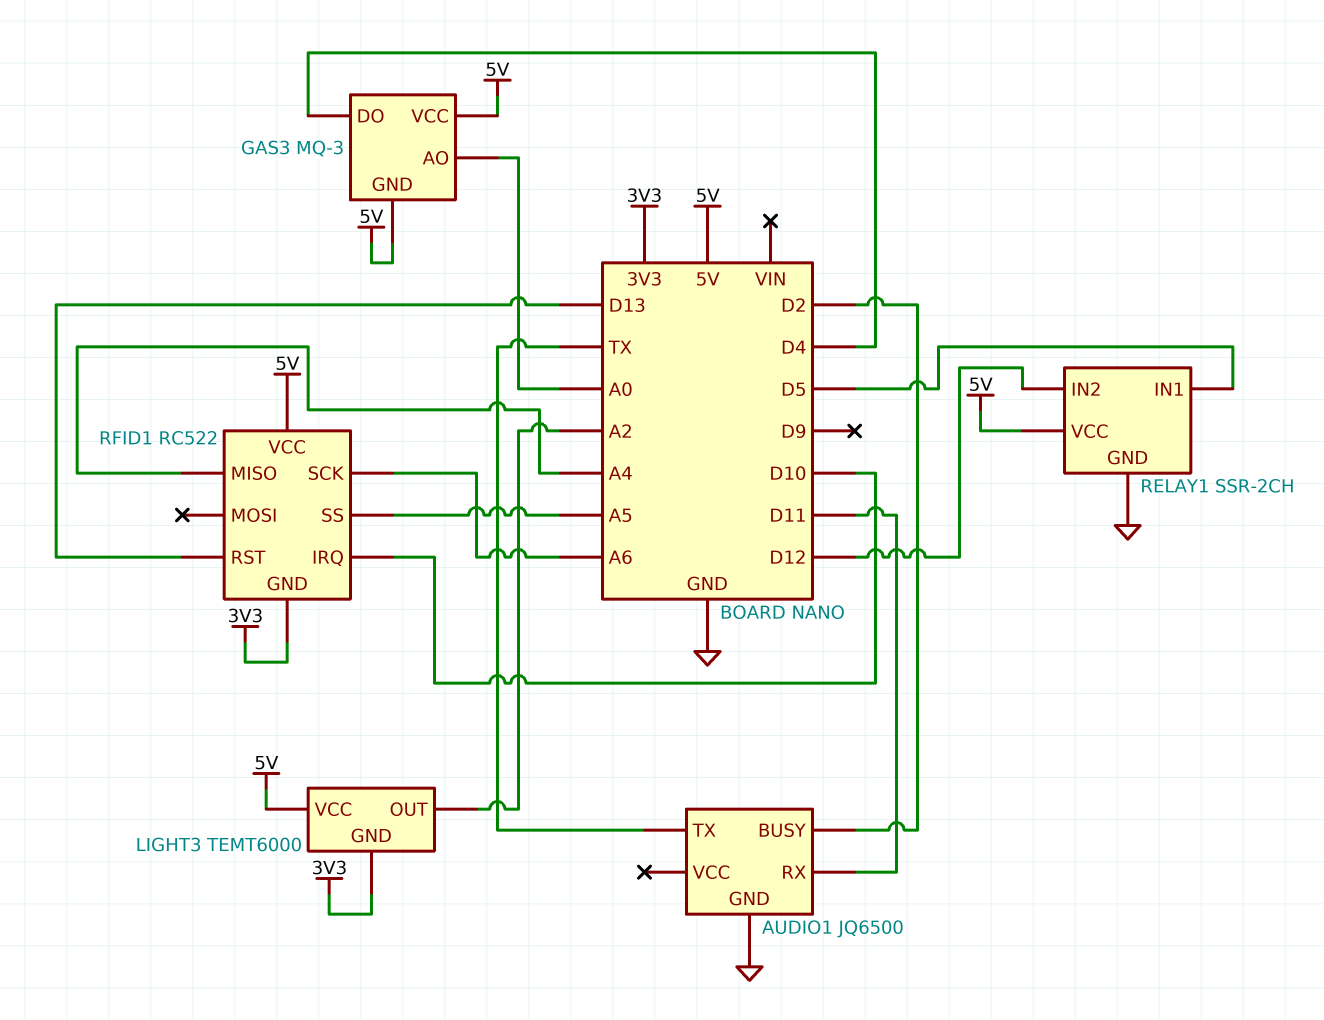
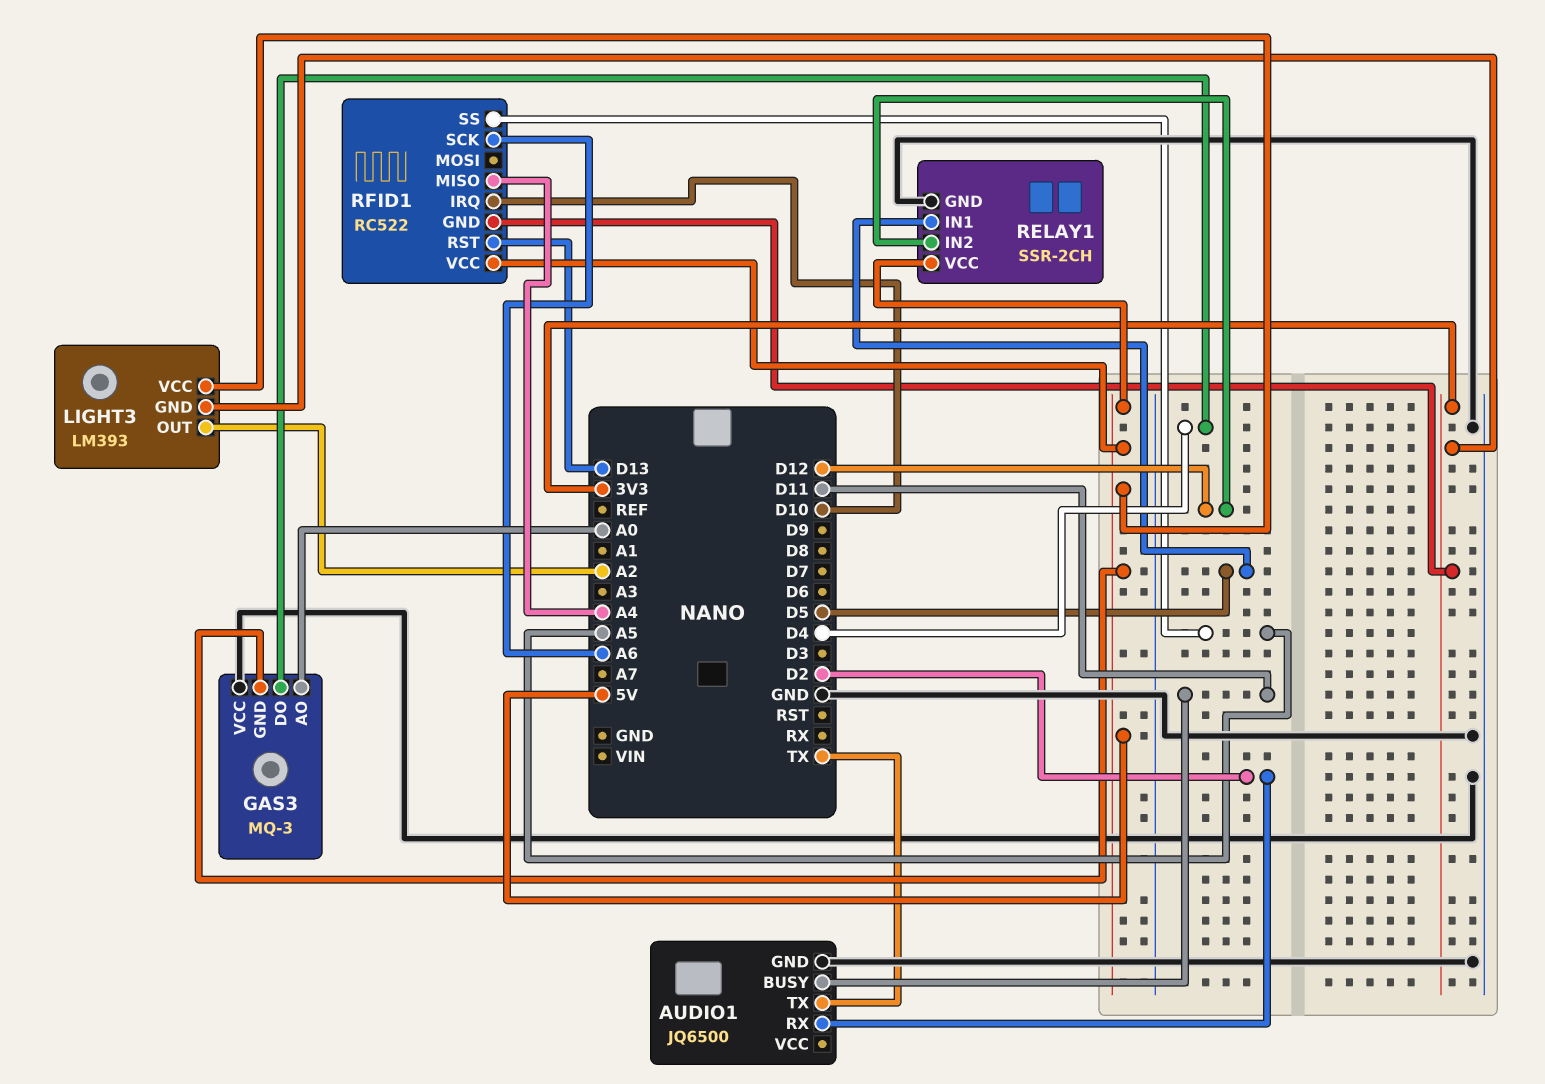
AUDIO1 pin BUSY: D2 -> D11
AUDIO1 pin RX: D11 -> D2
GAS3 pin VCC: 5V -> GND
LIGHT3: TEMT6000 -> LM393

